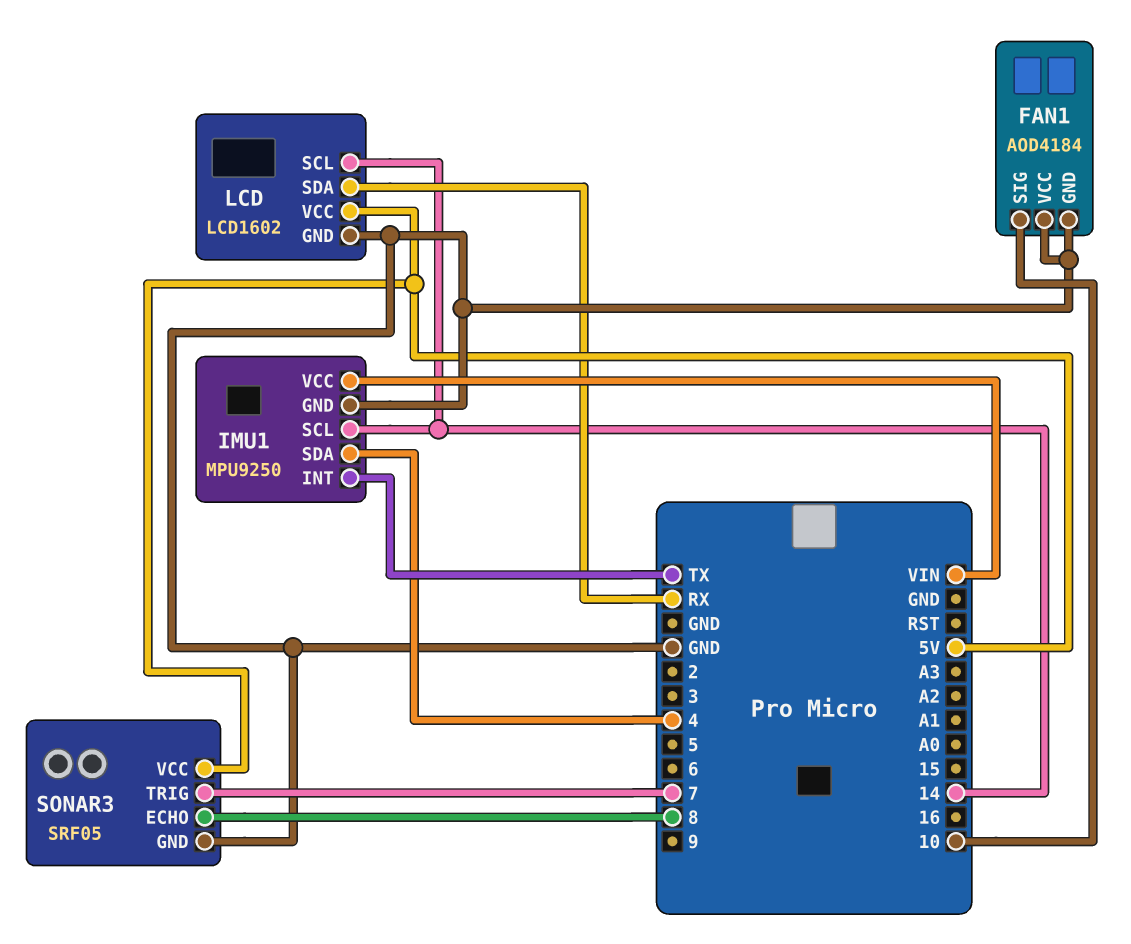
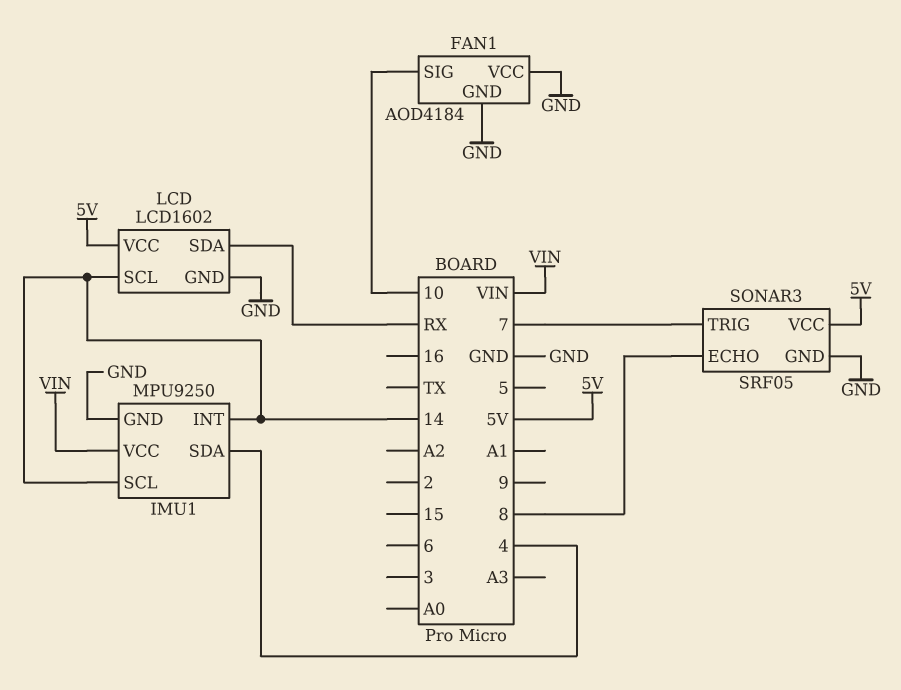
IMU1 pin INT: TX -> 14

